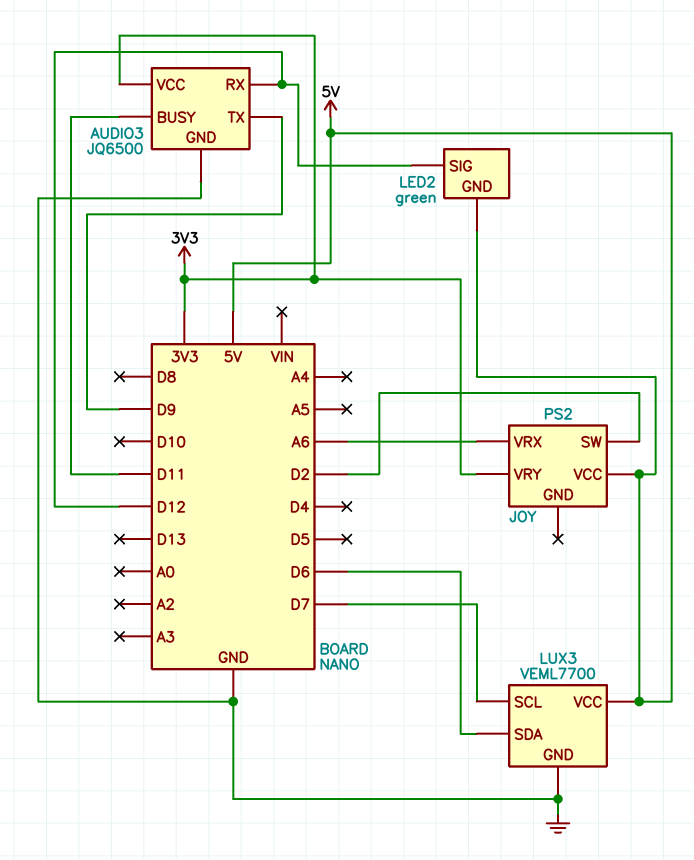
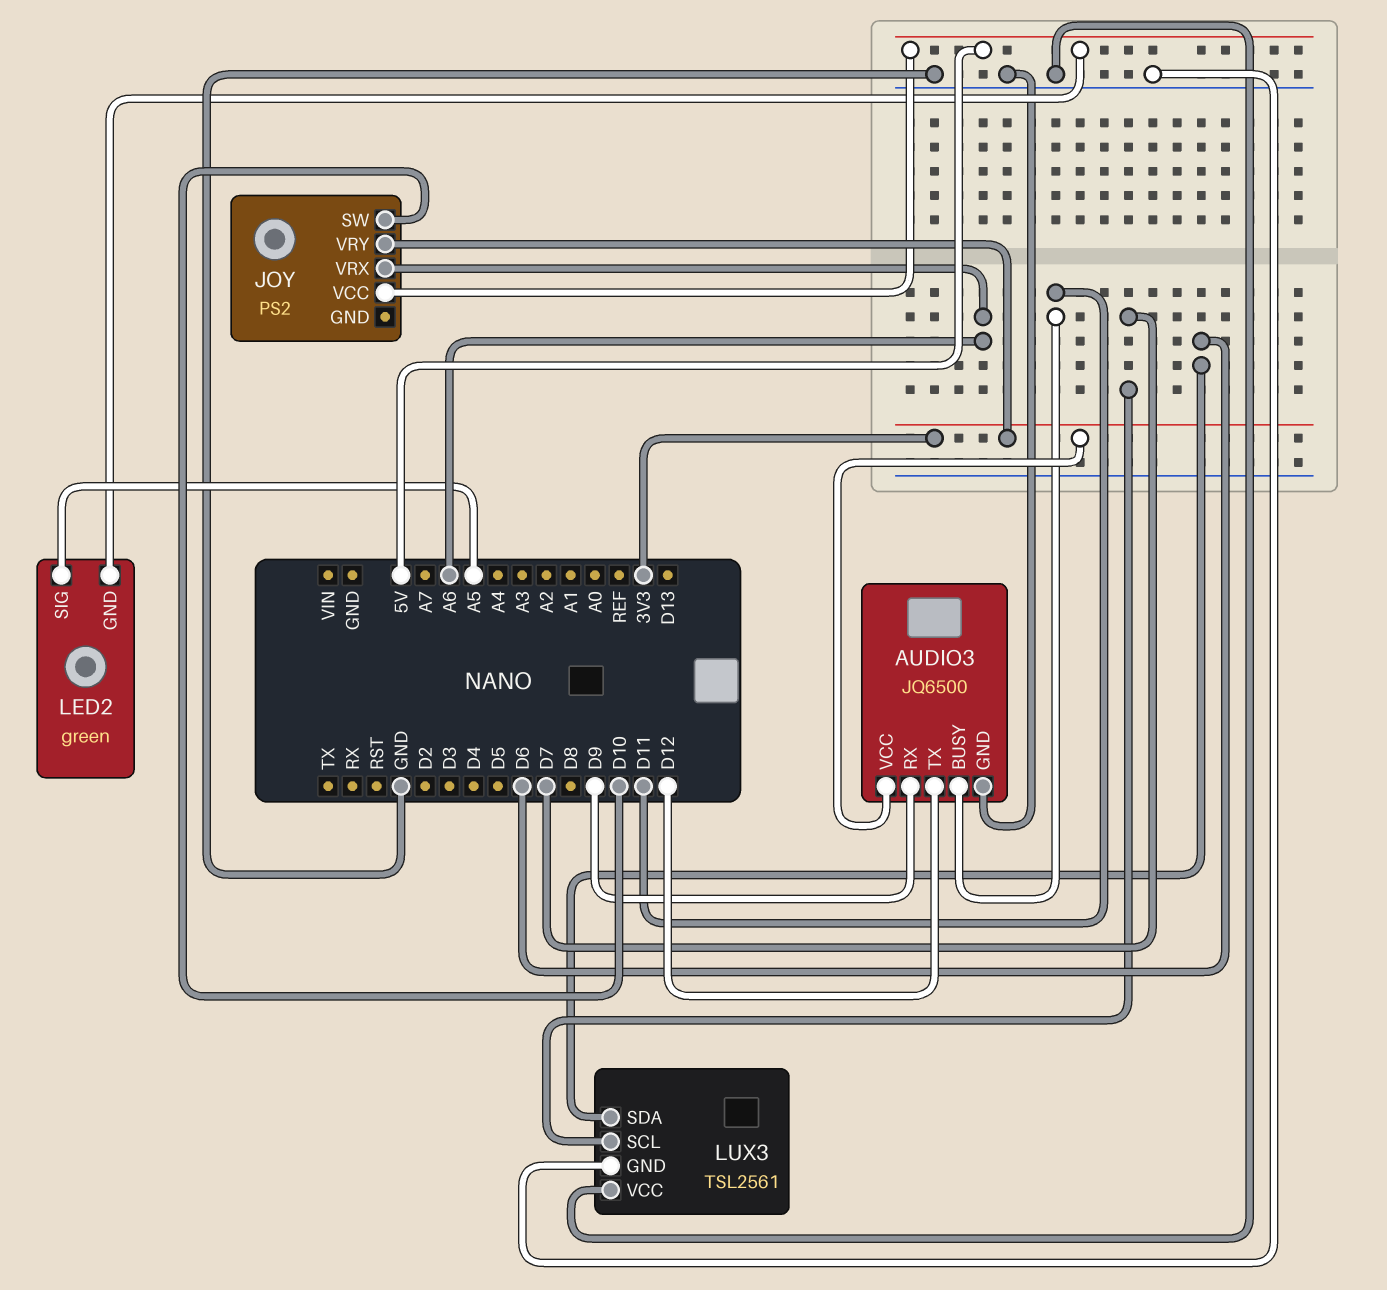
AUDIO3 pin RX: D12 -> D9
AUDIO3 pin TX: D9 -> D12
JOY pin SW: D2 -> D10
LED2 pin SIG: D12 -> A5
LUX3: VEML7700 -> TSL2561
LUX3 pin VCC: 5V -> GND

